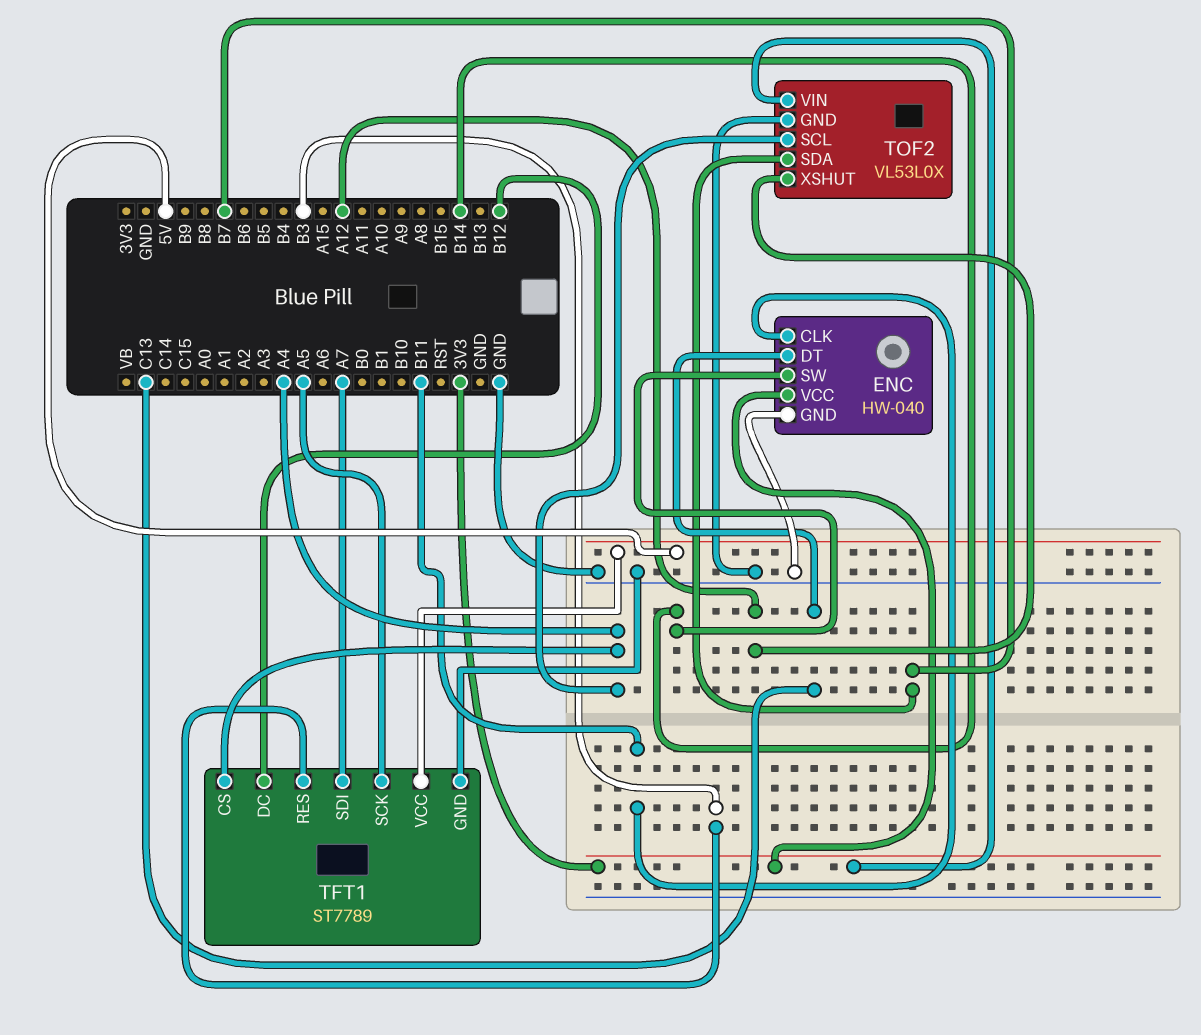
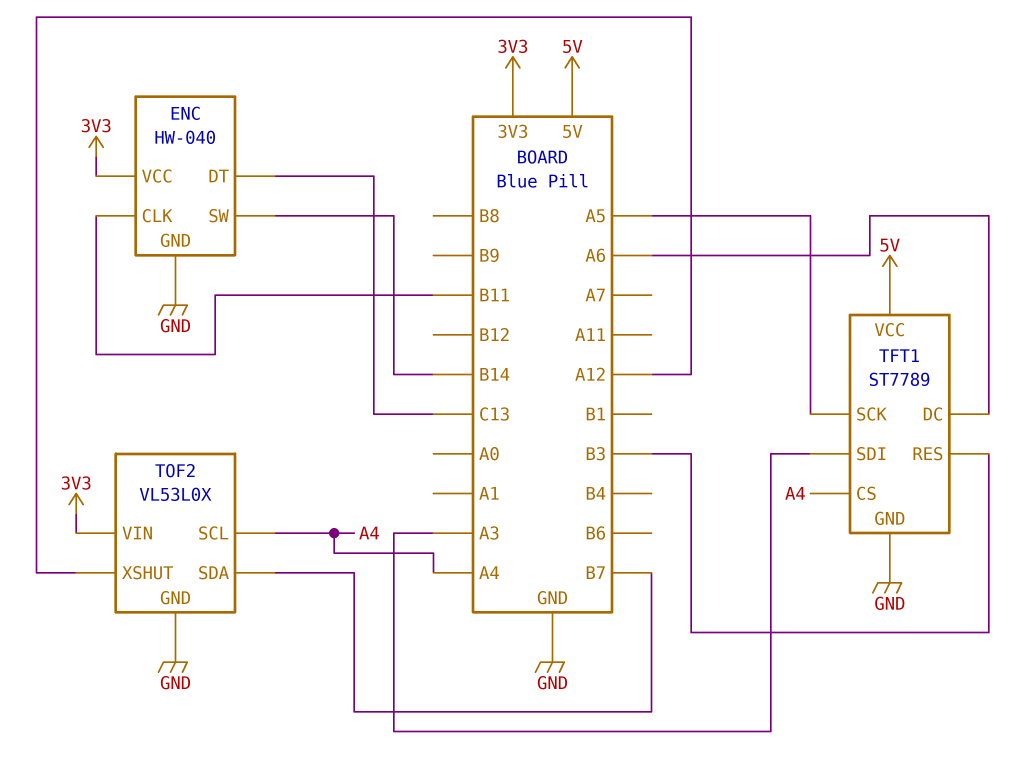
TFT1 pin DC: B12 -> A6
TFT1 pin SDI: A7 -> A3

